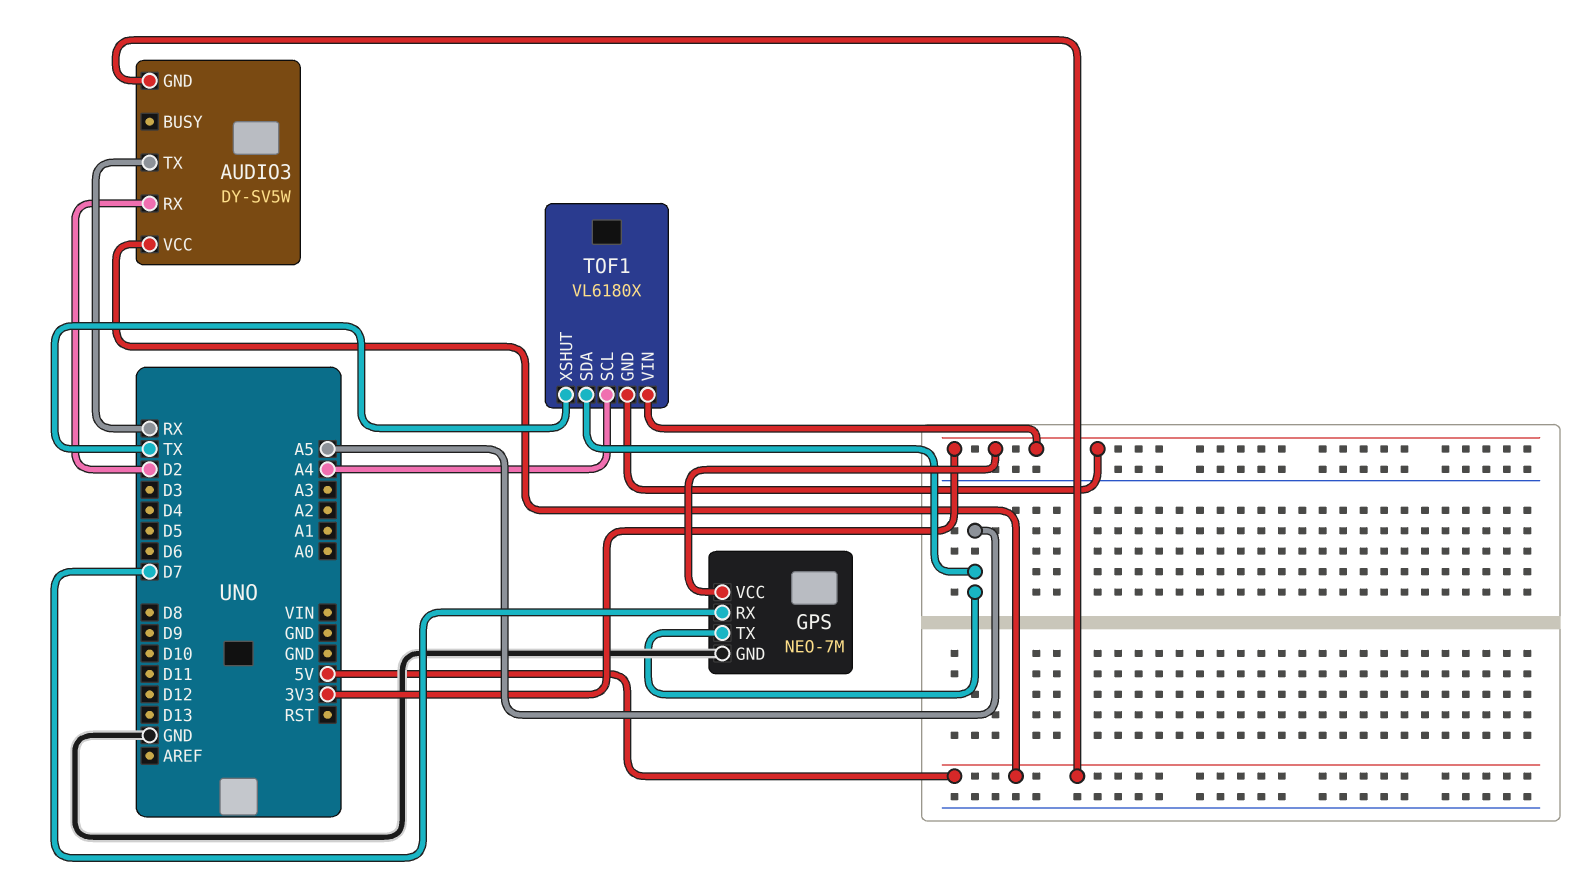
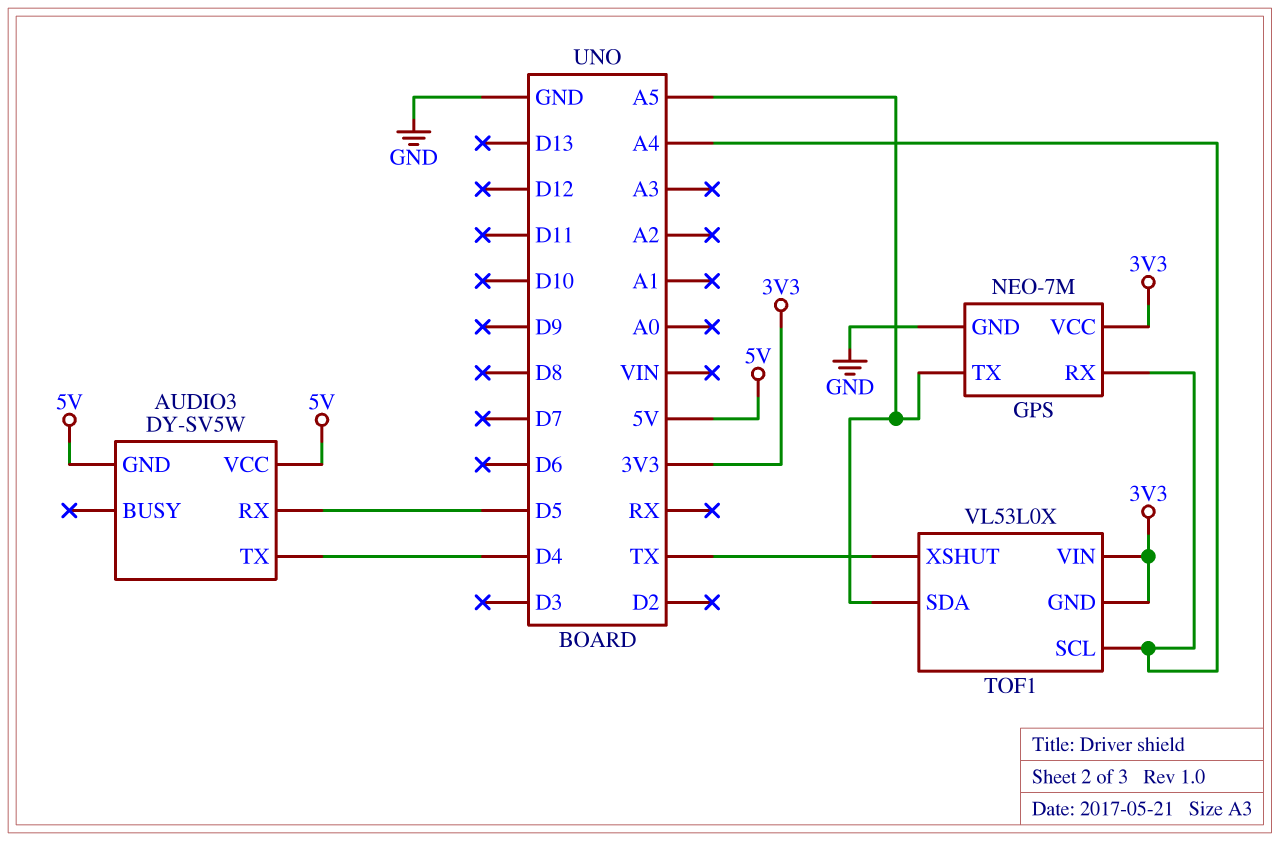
AUDIO3 pin RX: D2 -> D5
AUDIO3 pin TX: RX -> D4
GPS pin RX: D7 -> A4
TOF1: VL6180X -> VL53L0X

